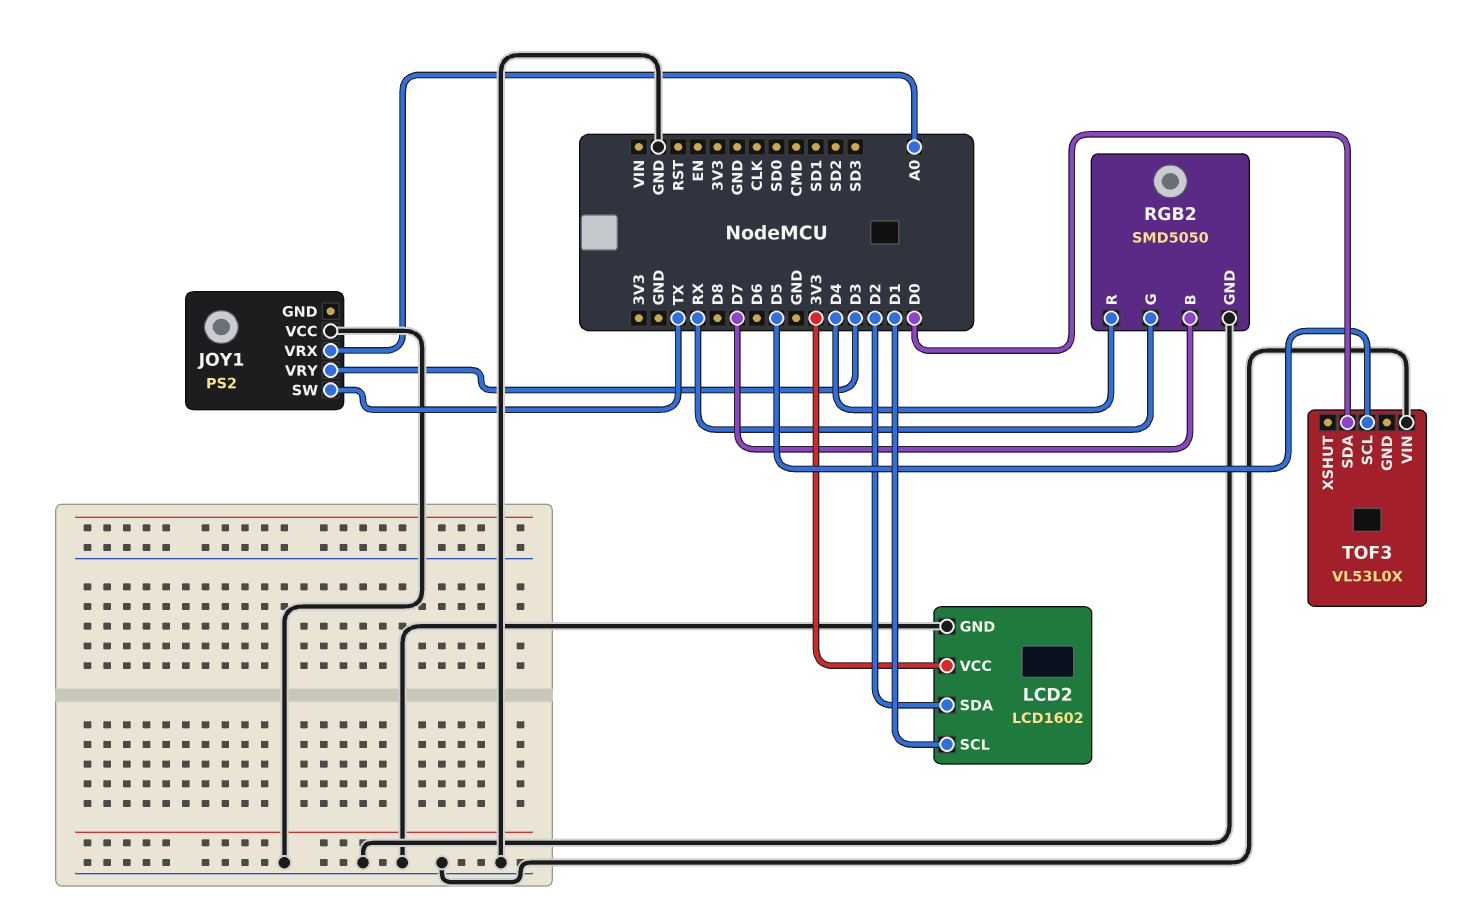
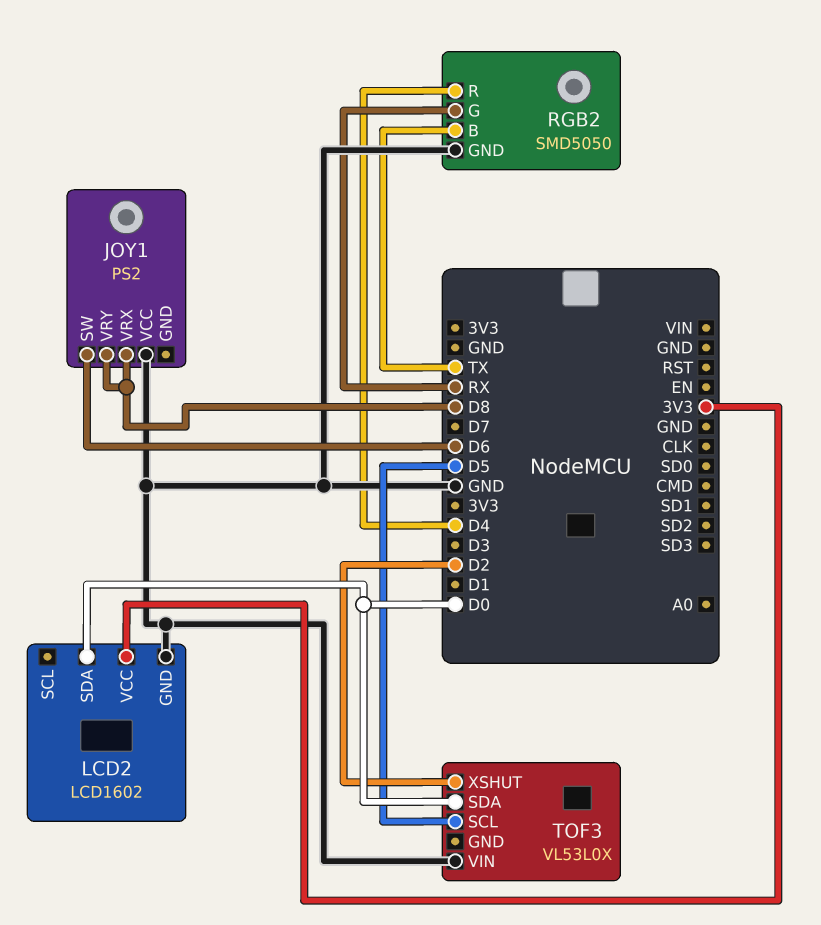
JOY1 pin SW: TX -> D6
JOY1 pin VRX: A0 -> D8
JOY1 pin VRY: D3 -> D8
LCD2 pin SCL: D1 -> none
LCD2 pin SDA: D2 -> D0
RGB2 pin B: D7 -> TX
TOF3 pin XSHUT: none -> D2

